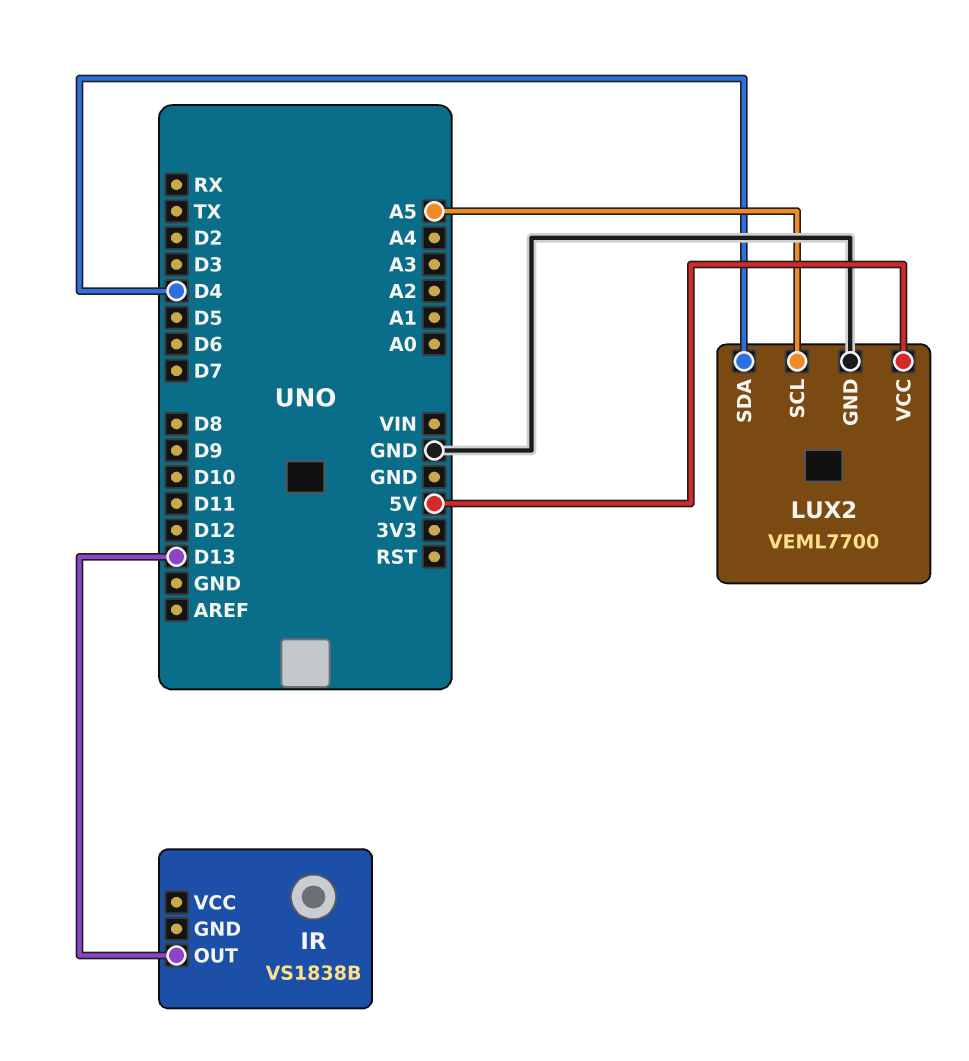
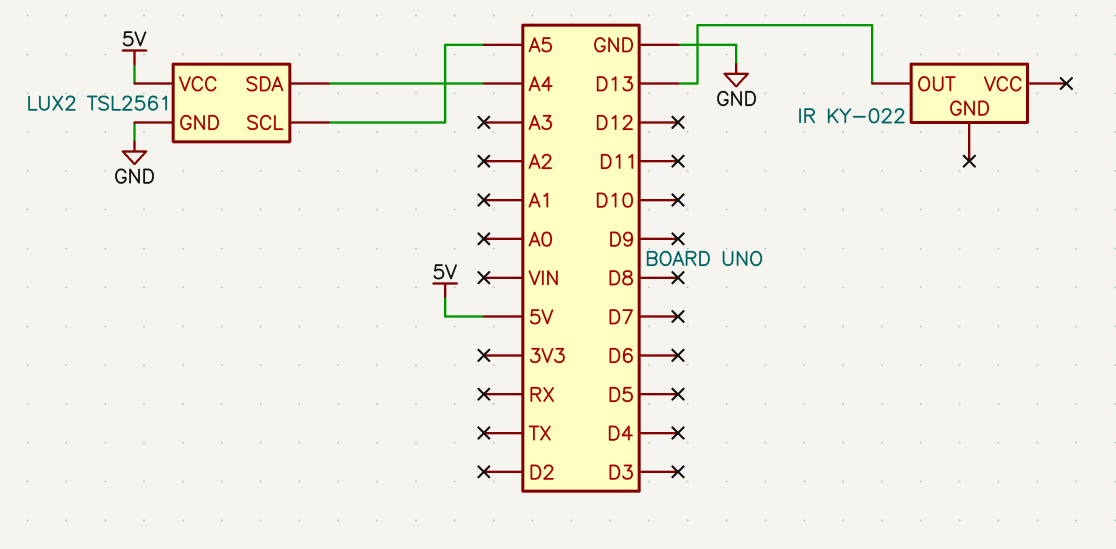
IR: VS1838B -> KY-022
LUX2: VEML7700 -> TSL2561
LUX2 pin SDA: D4 -> A4

